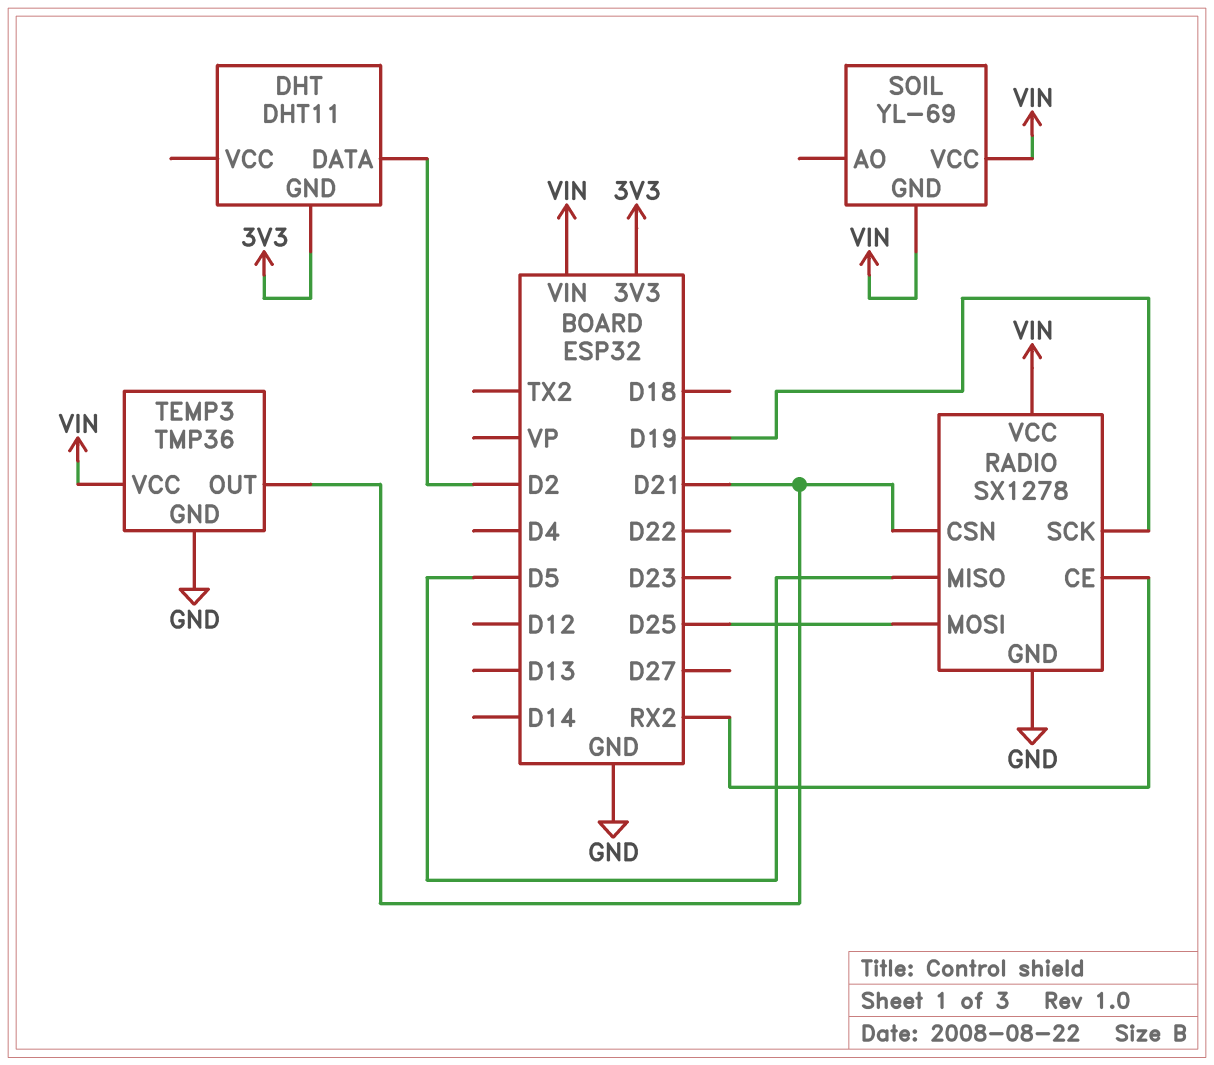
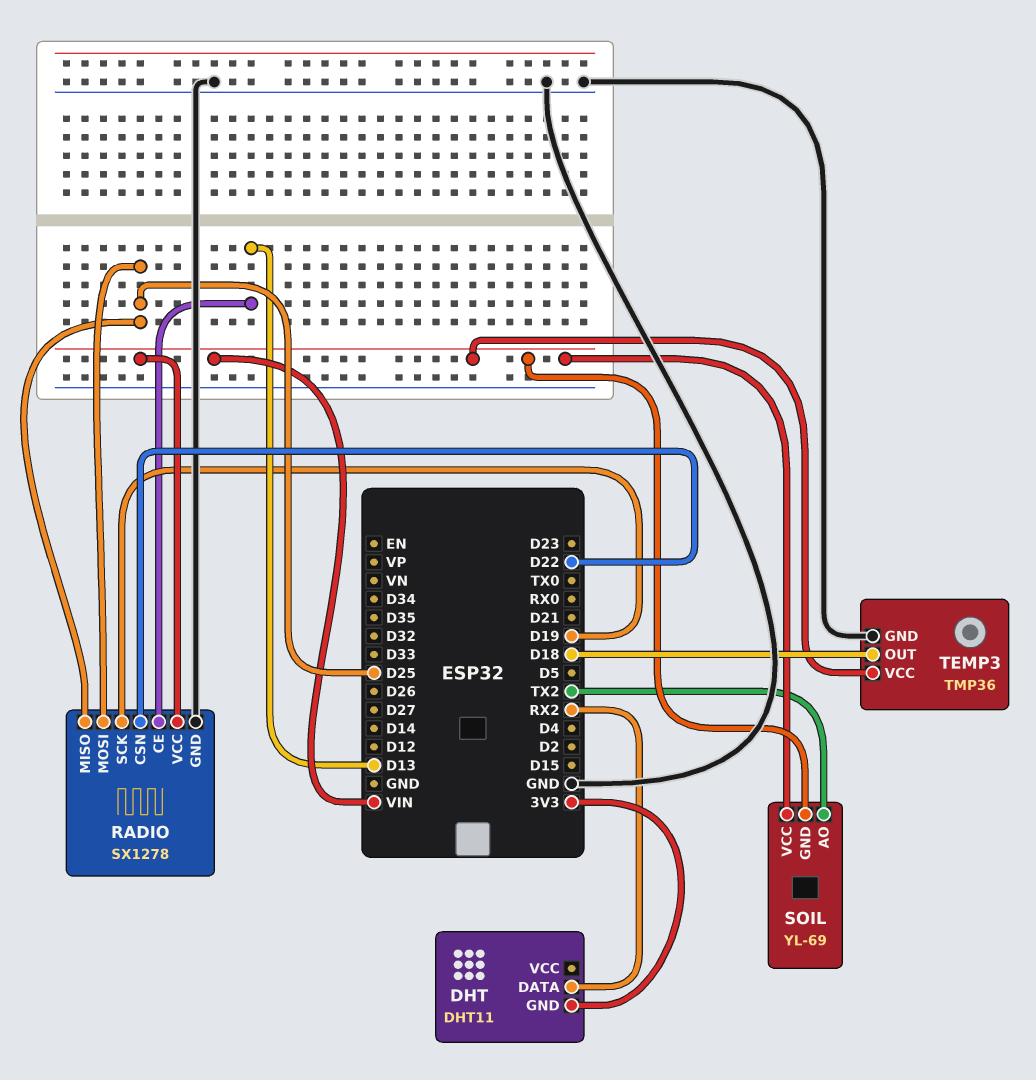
DHT pin DATA: D2 -> RX2
RADIO pin CE: RX2 -> D13
RADIO pin CSN: D21 -> D22
RADIO pin MISO: D5 -> D25
SOIL pin AO: none -> TX2
TEMP3 pin OUT: D21 -> D18

